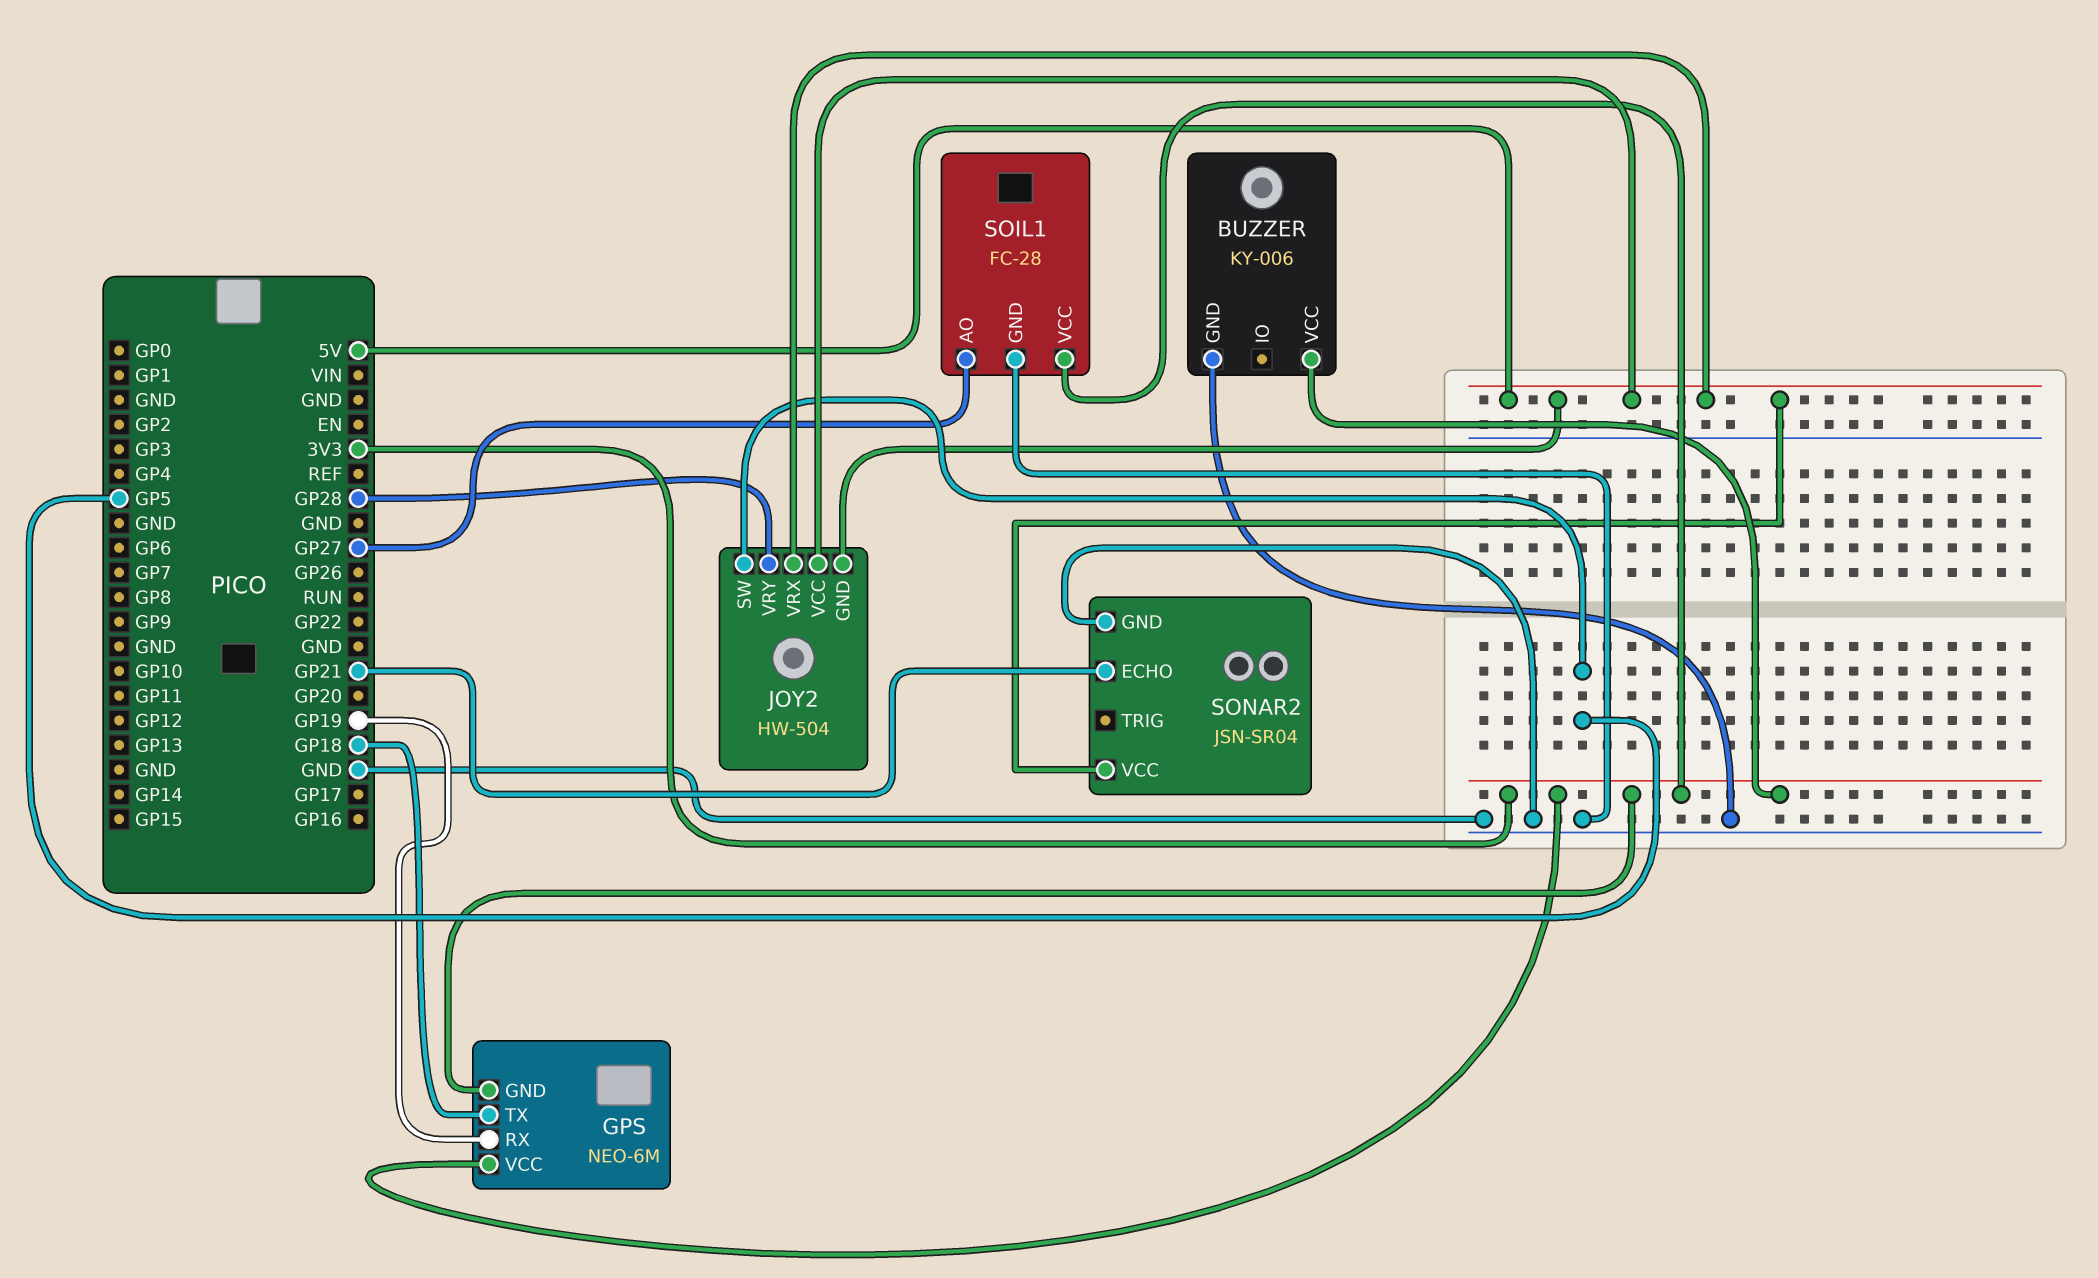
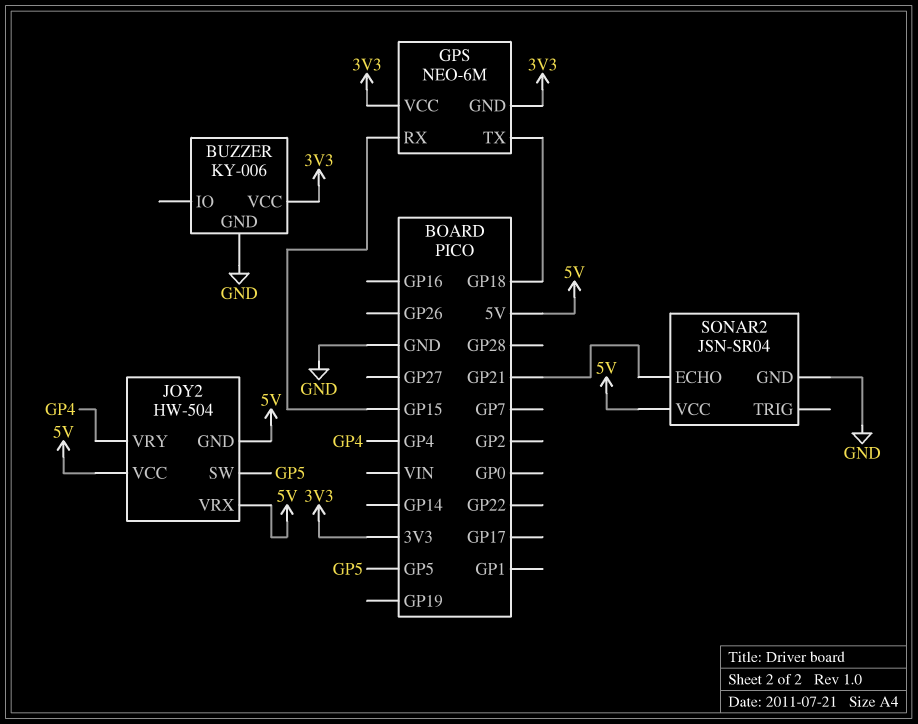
GPS pin RX: GP19 -> GP15
JOY2 pin VRY: GP28 -> GP4
SOIL1: FC-28 -> none
SOIL1 pin AO: GP27 -> none
SOIL1 pin GND: GND -> none
SOIL1 pin VCC: 3V3 -> none

